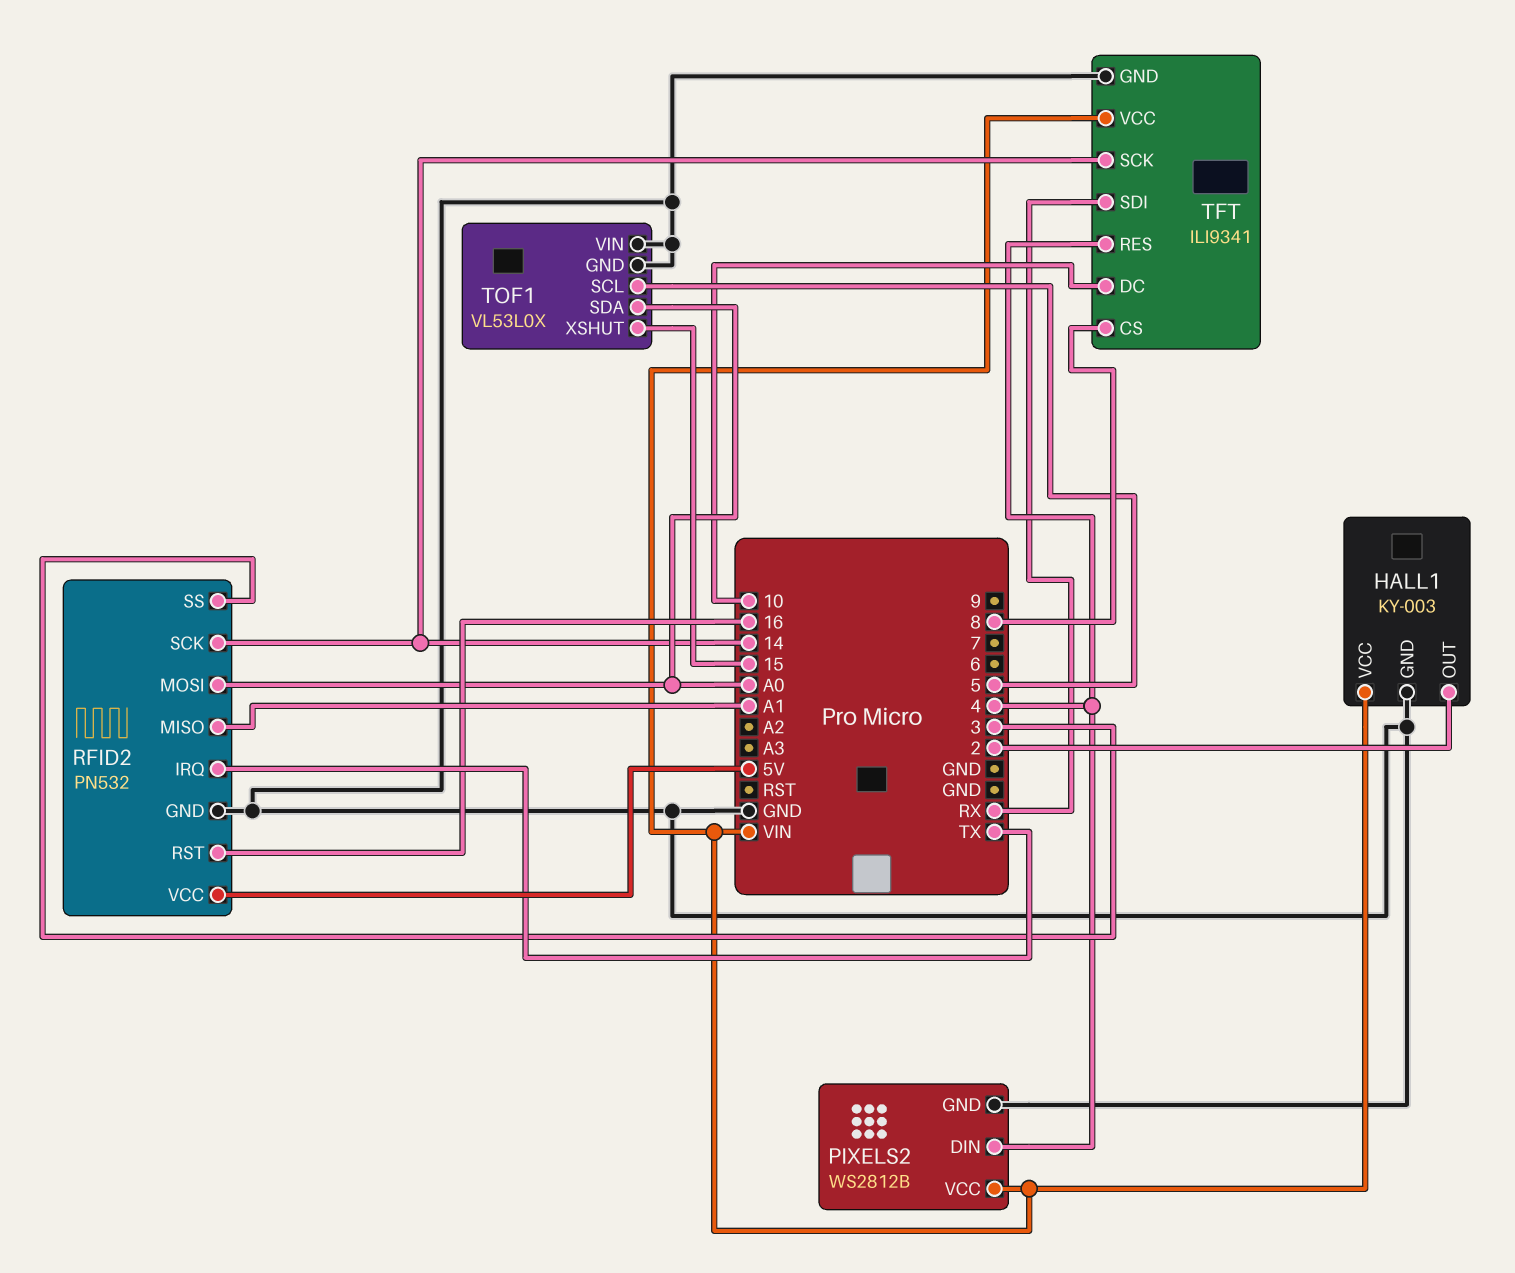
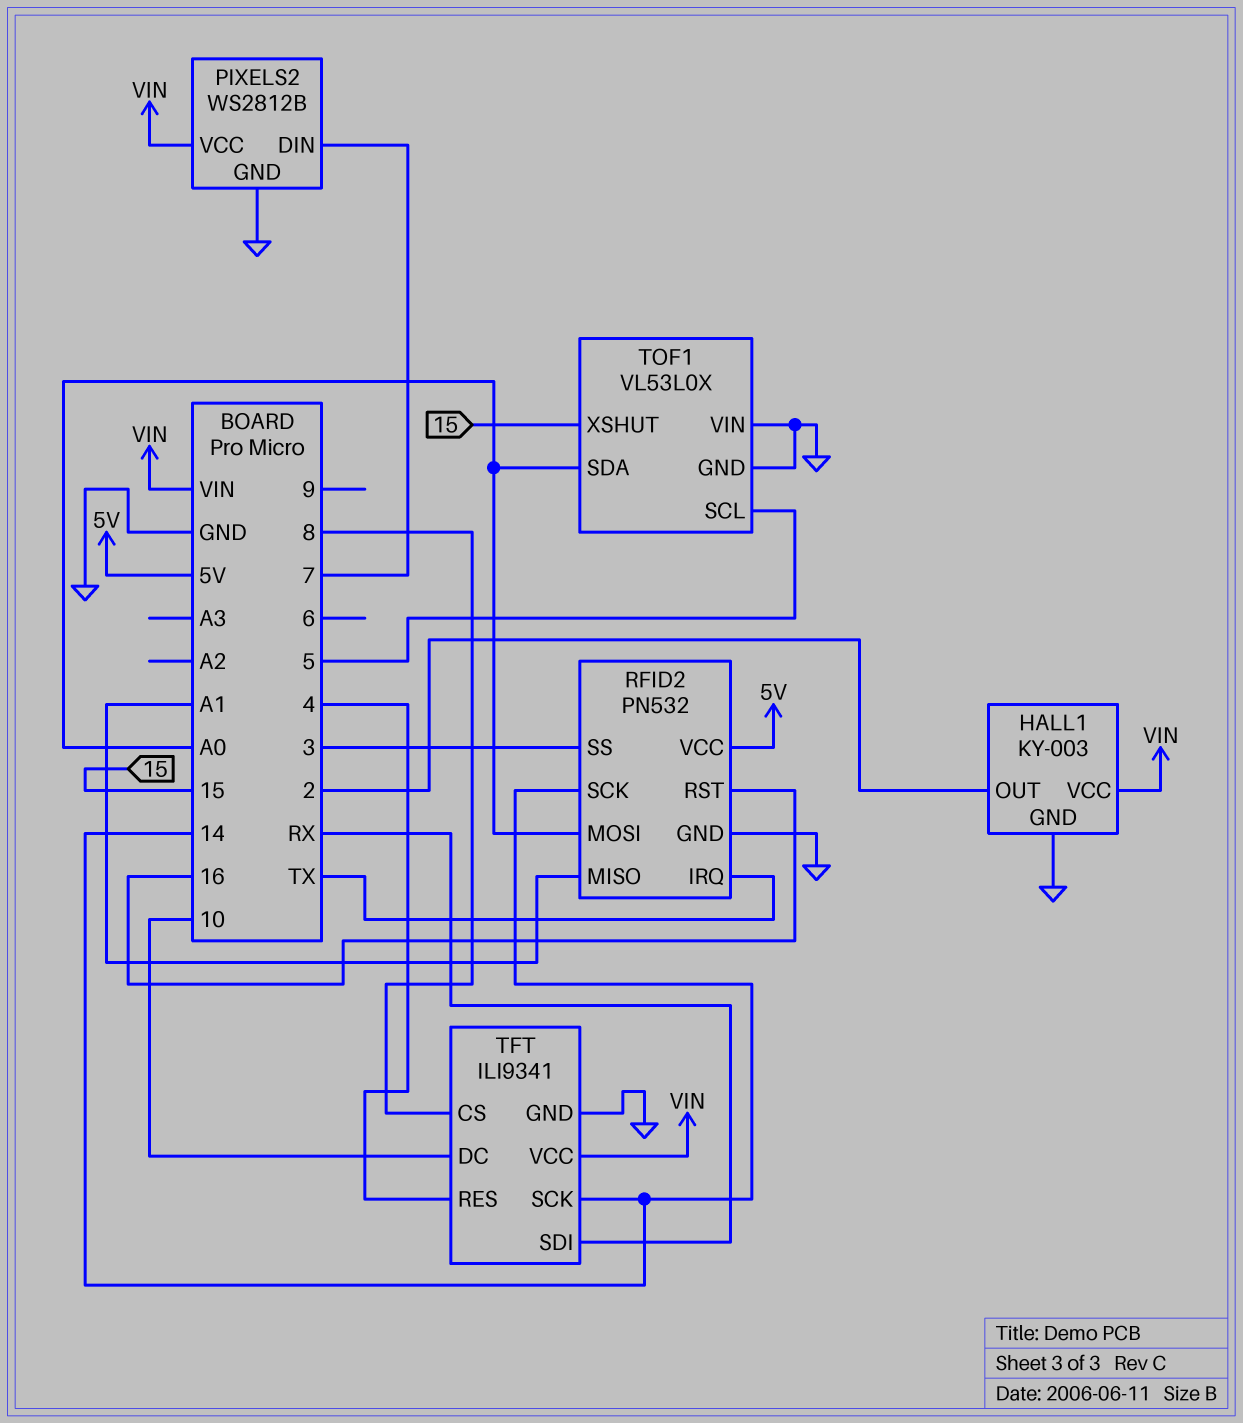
PIXELS2 pin DIN: 4 -> 7

